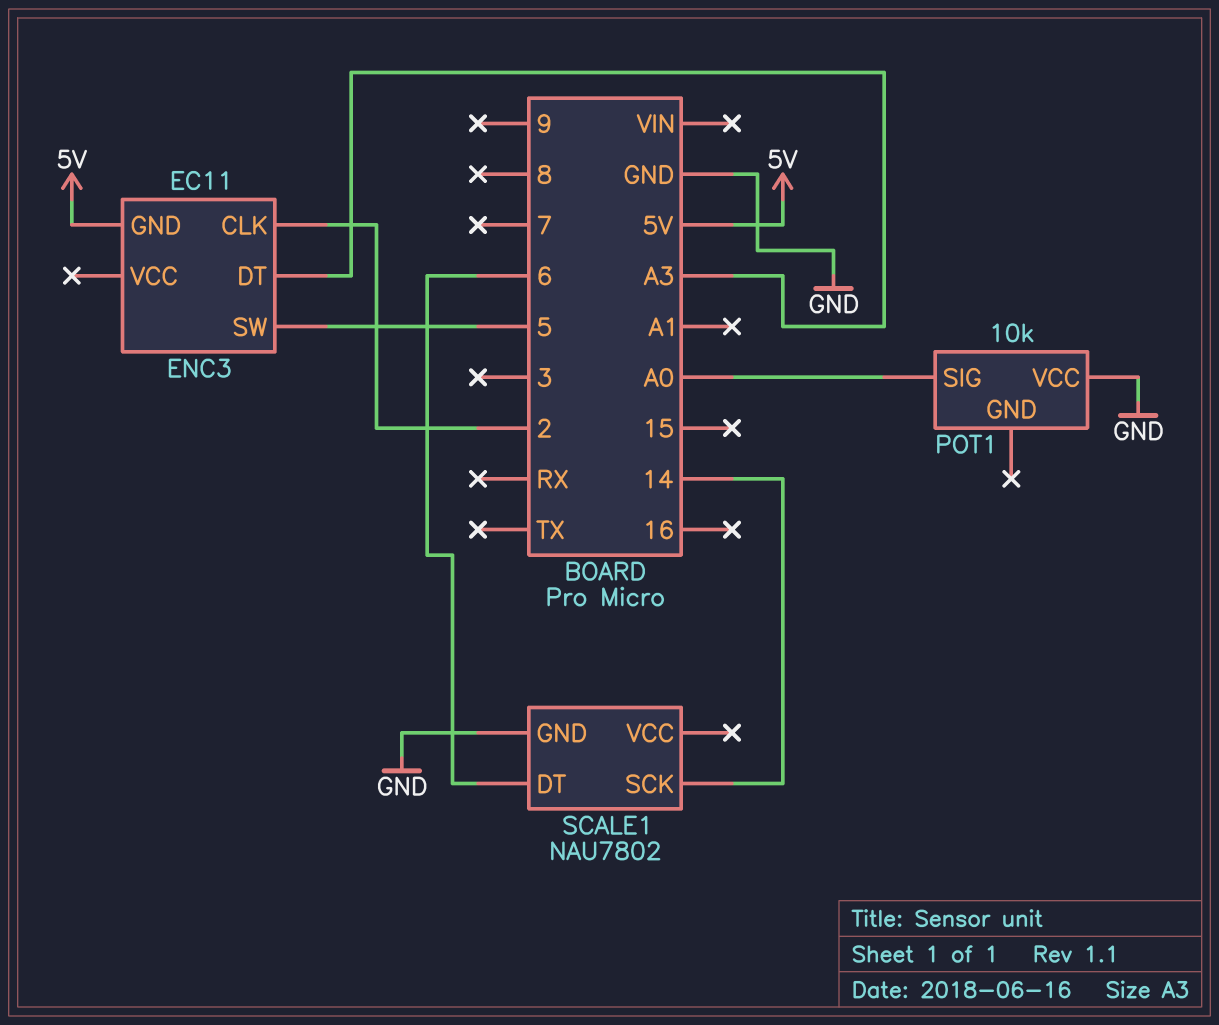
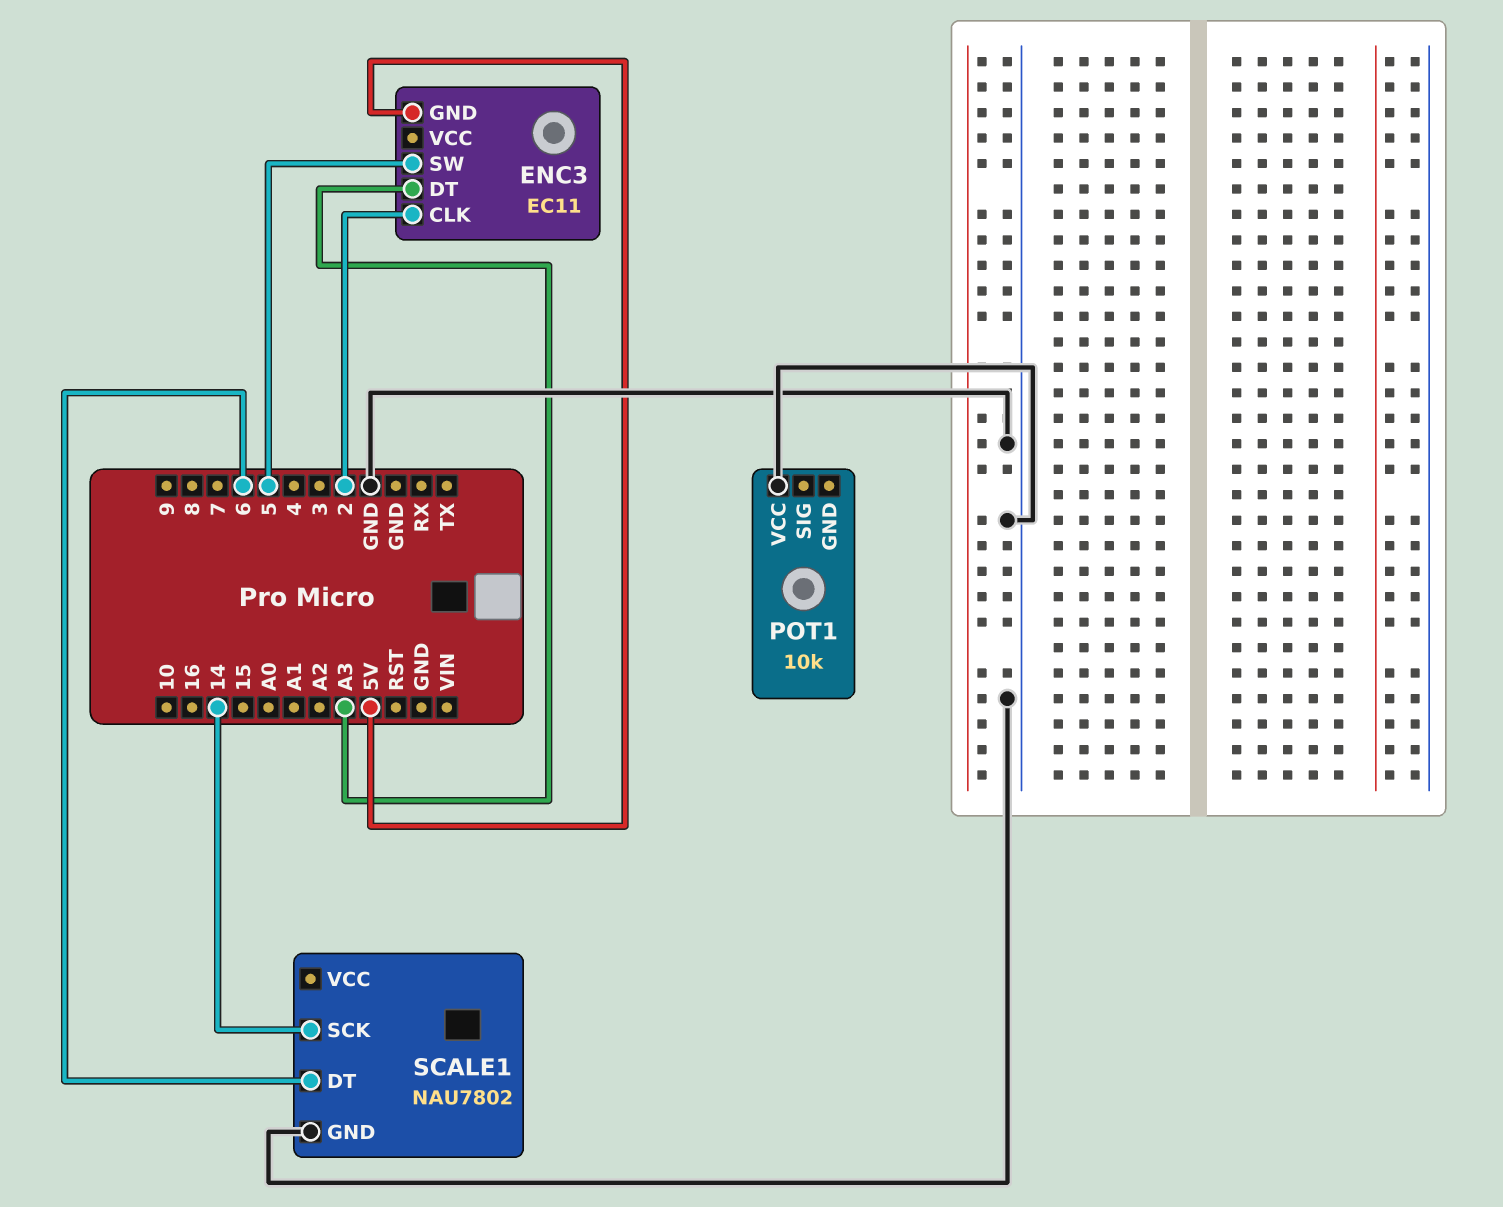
POT1 pin SIG: A0 -> none

